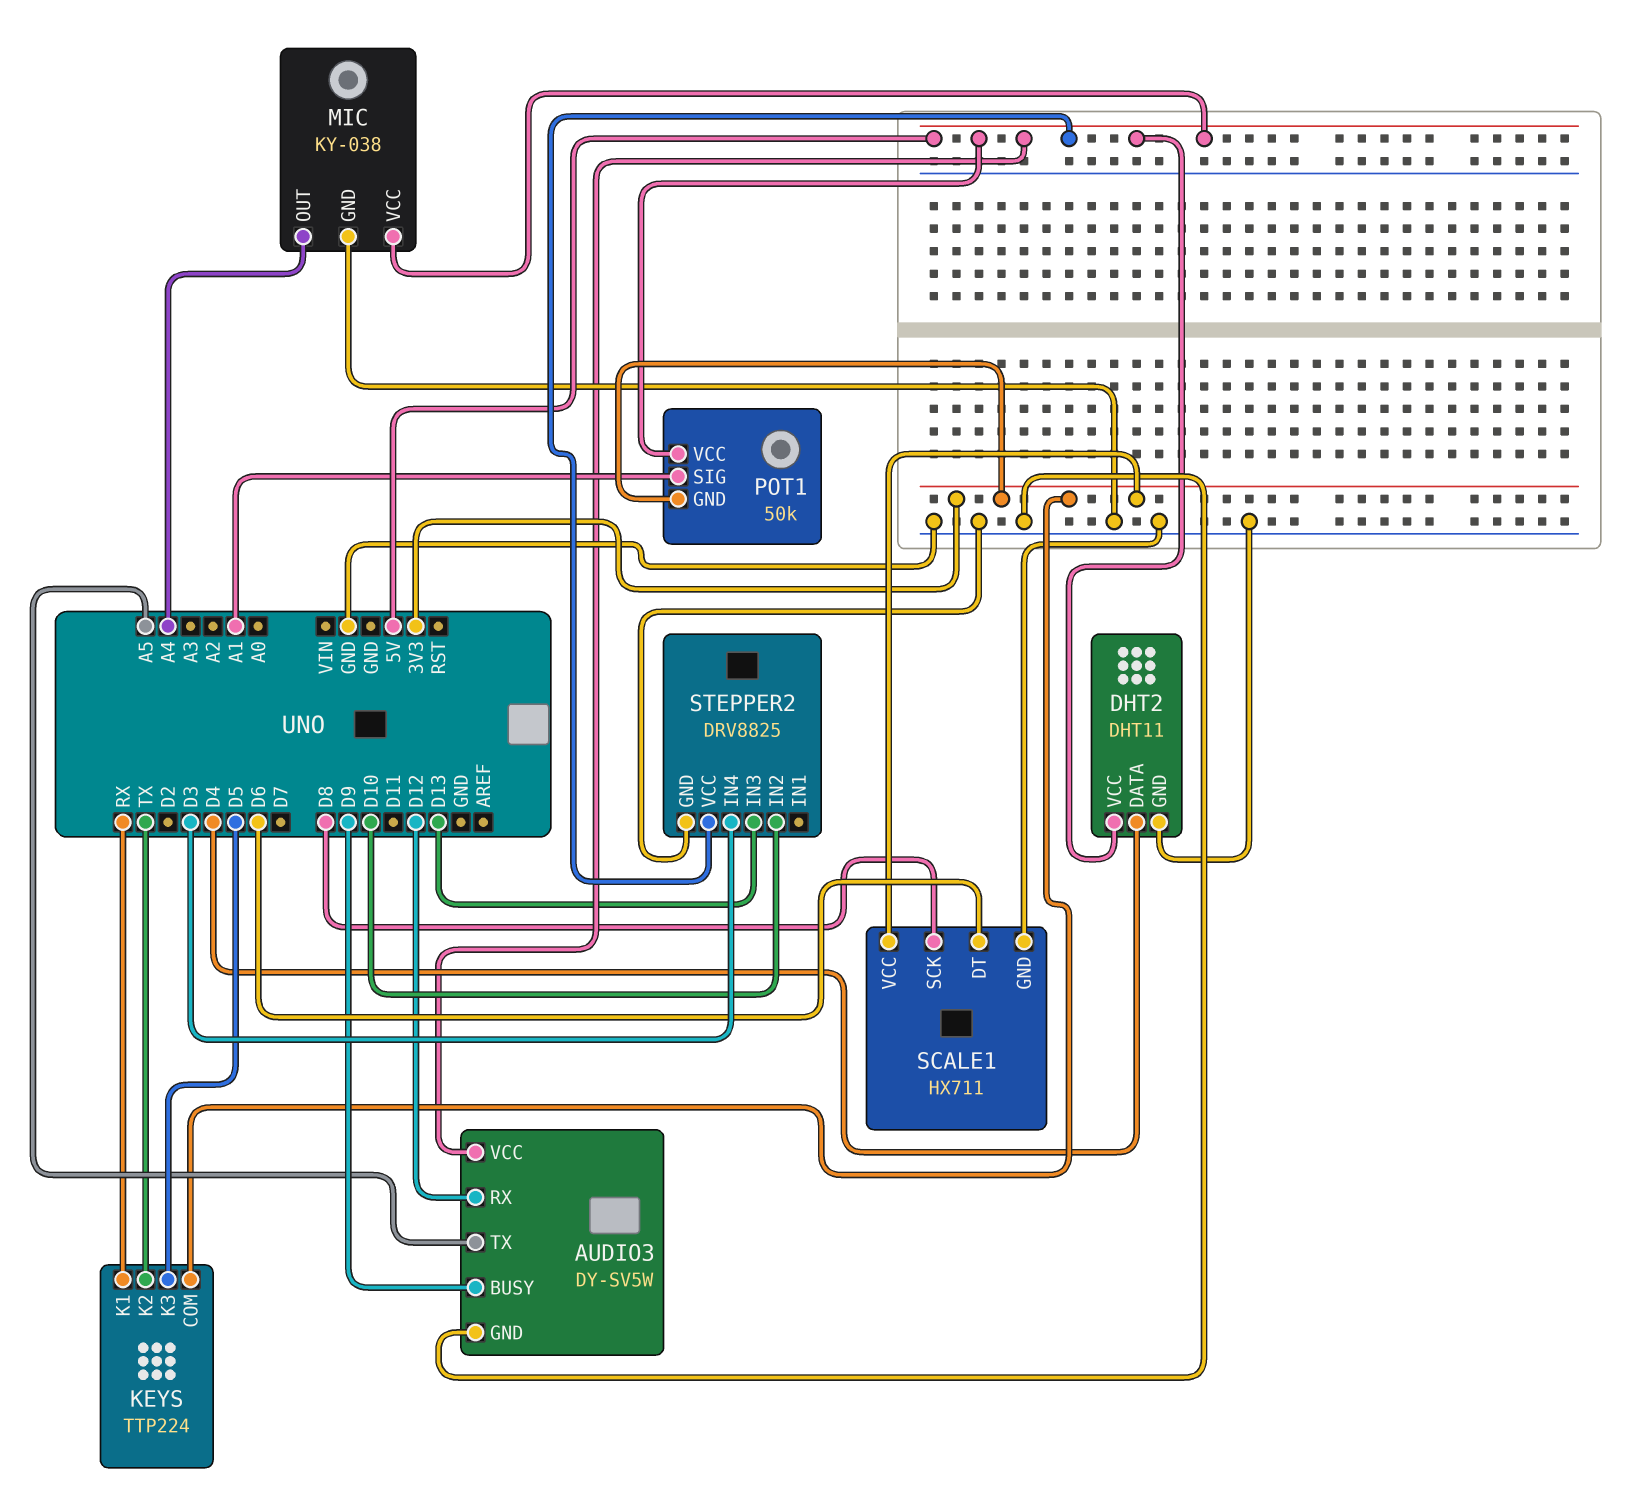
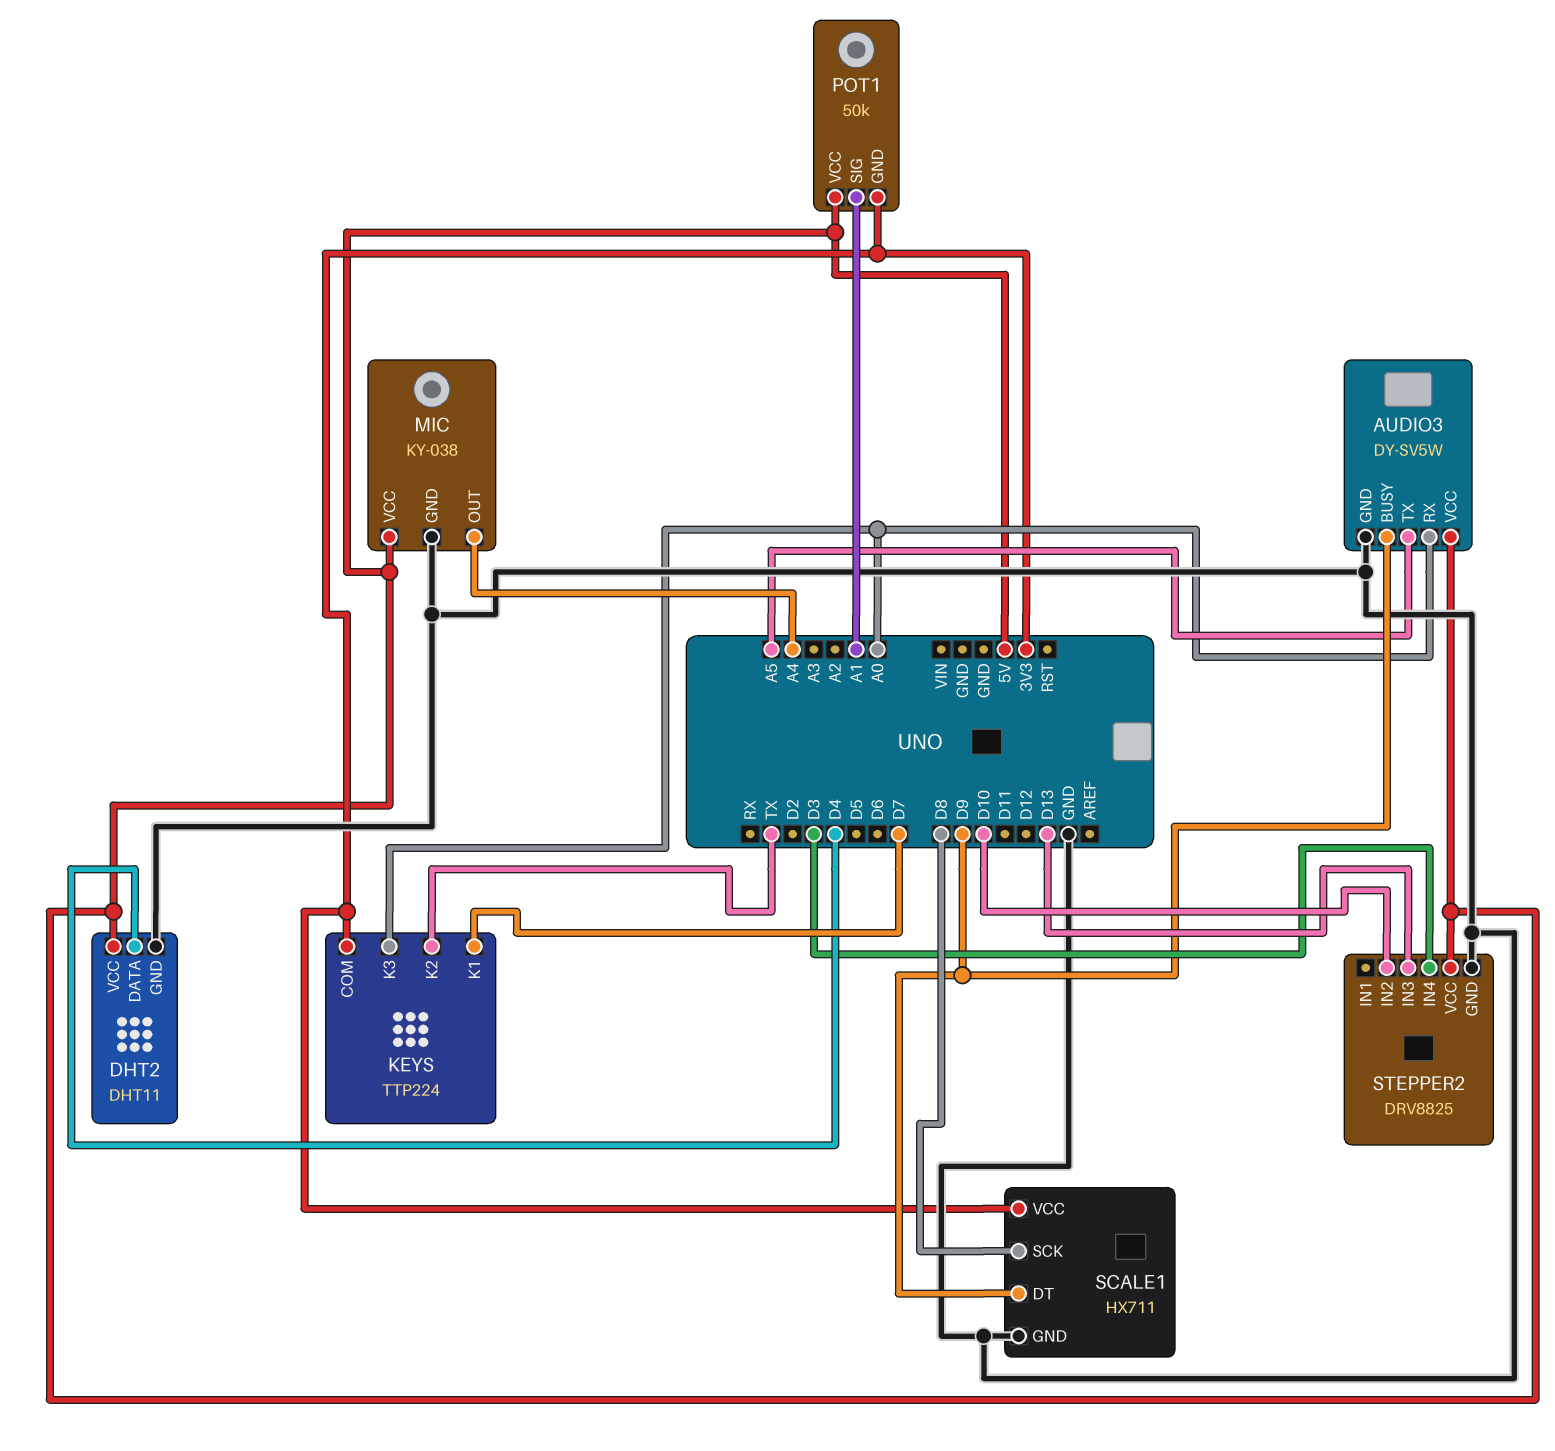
AUDIO3 pin RX: D12 -> A0
KEYS pin K1: RX -> D7
KEYS pin K3: D5 -> A0
SCALE1 pin DT: D6 -> D9

